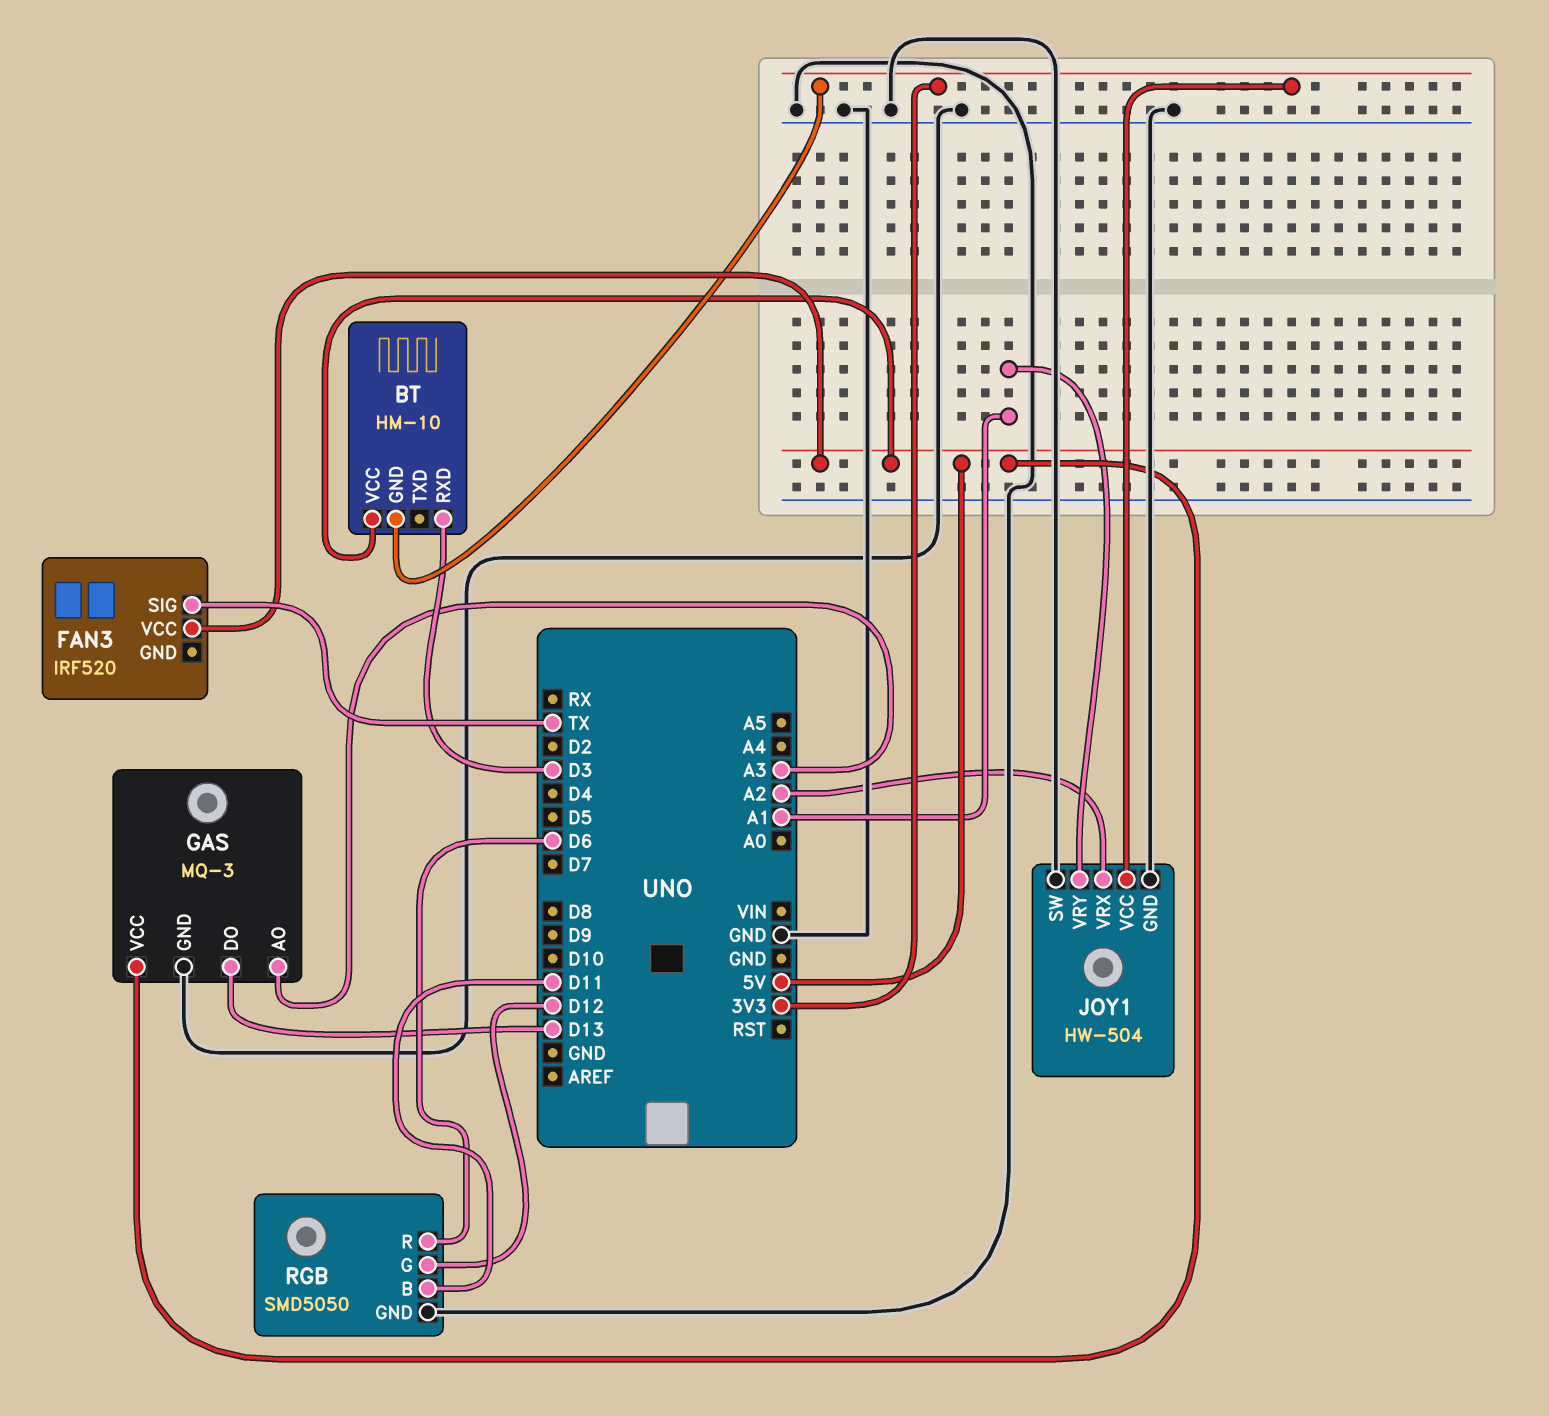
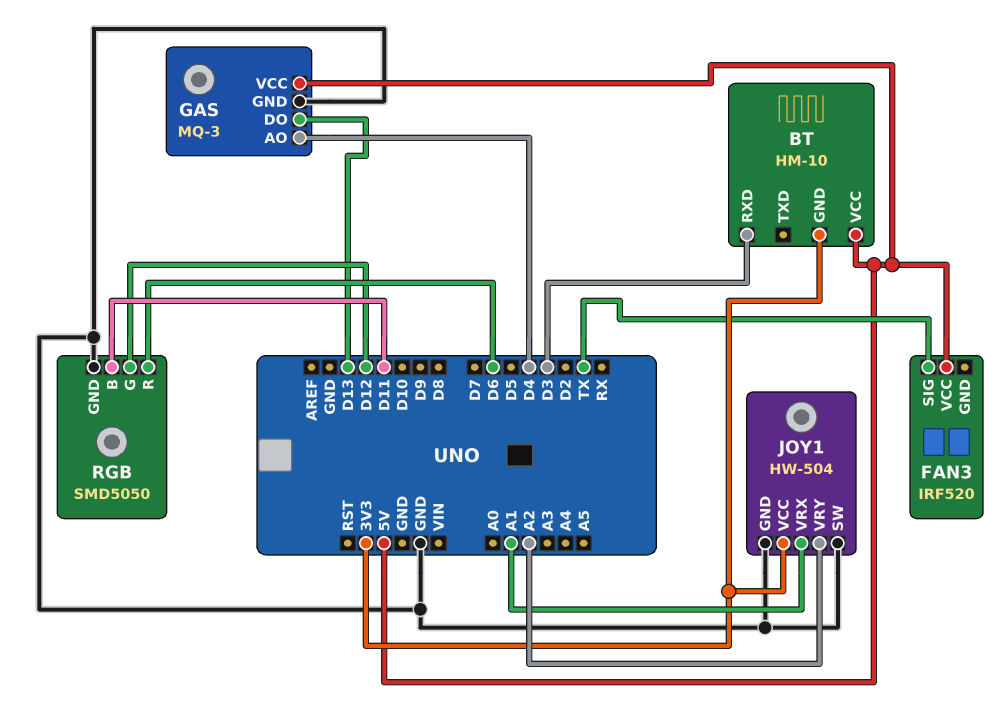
GAS pin AO: A3 -> D4
JOY1 pin VRX: A2 -> A1
JOY1 pin VRY: A1 -> A2

